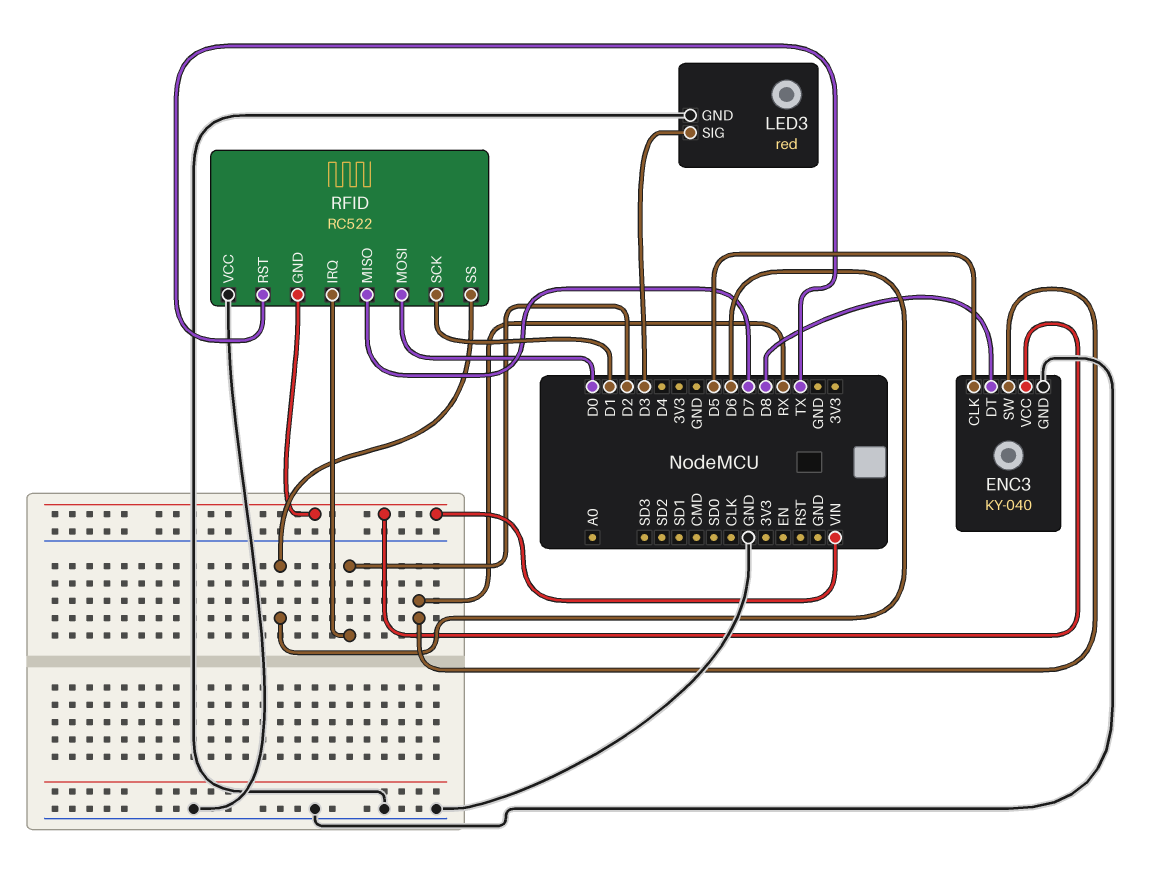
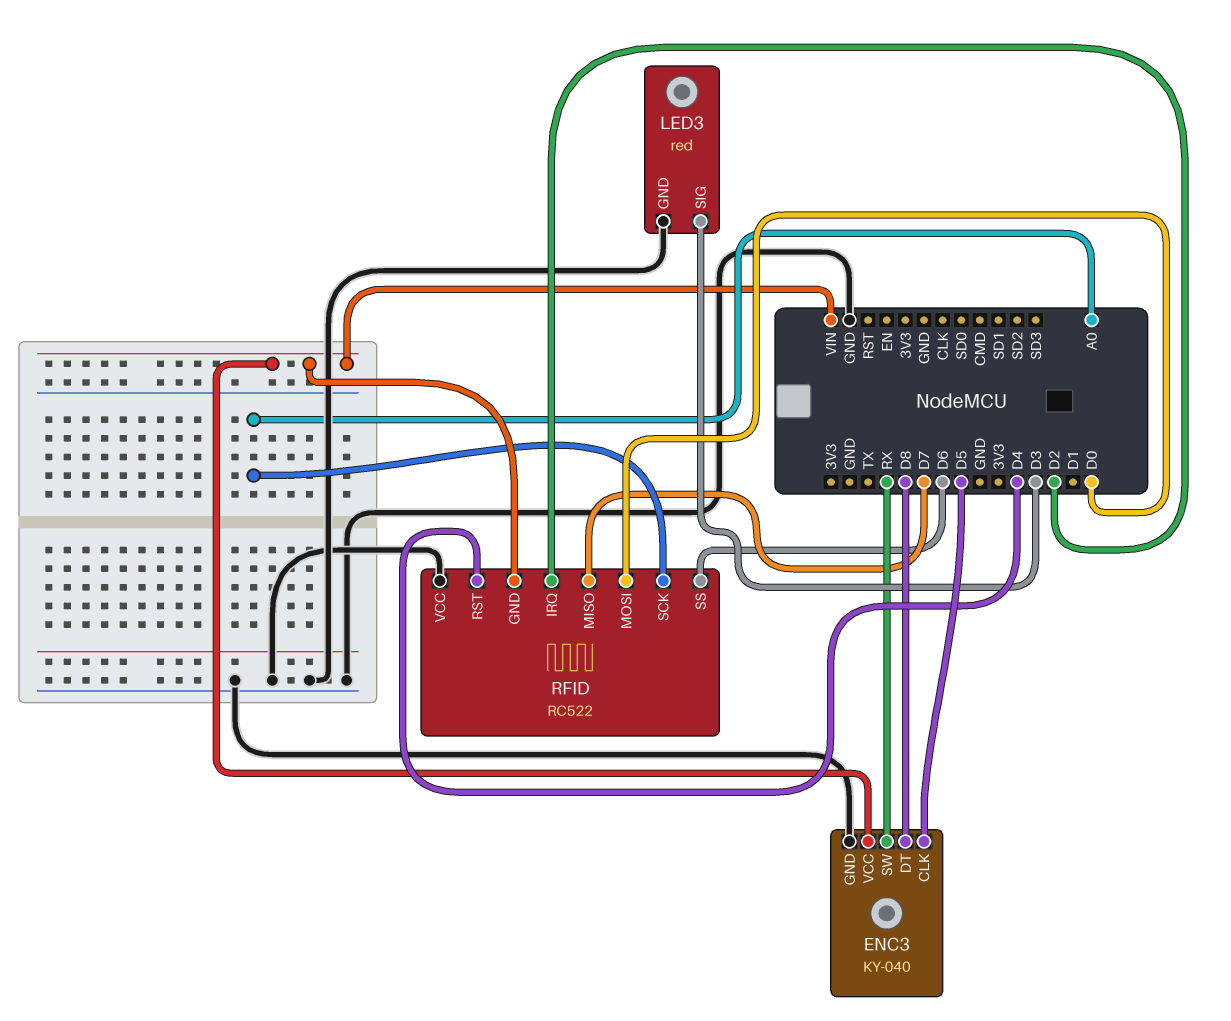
RFID pin RST: TX -> D4
RFID pin SCK: D1 -> A0

